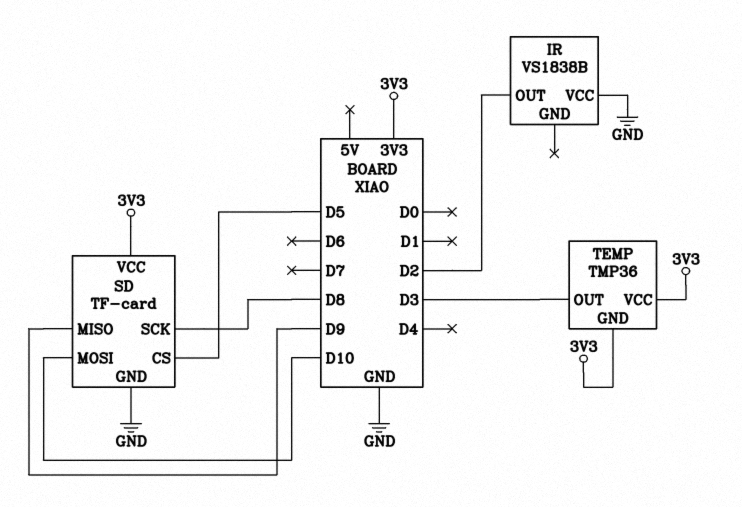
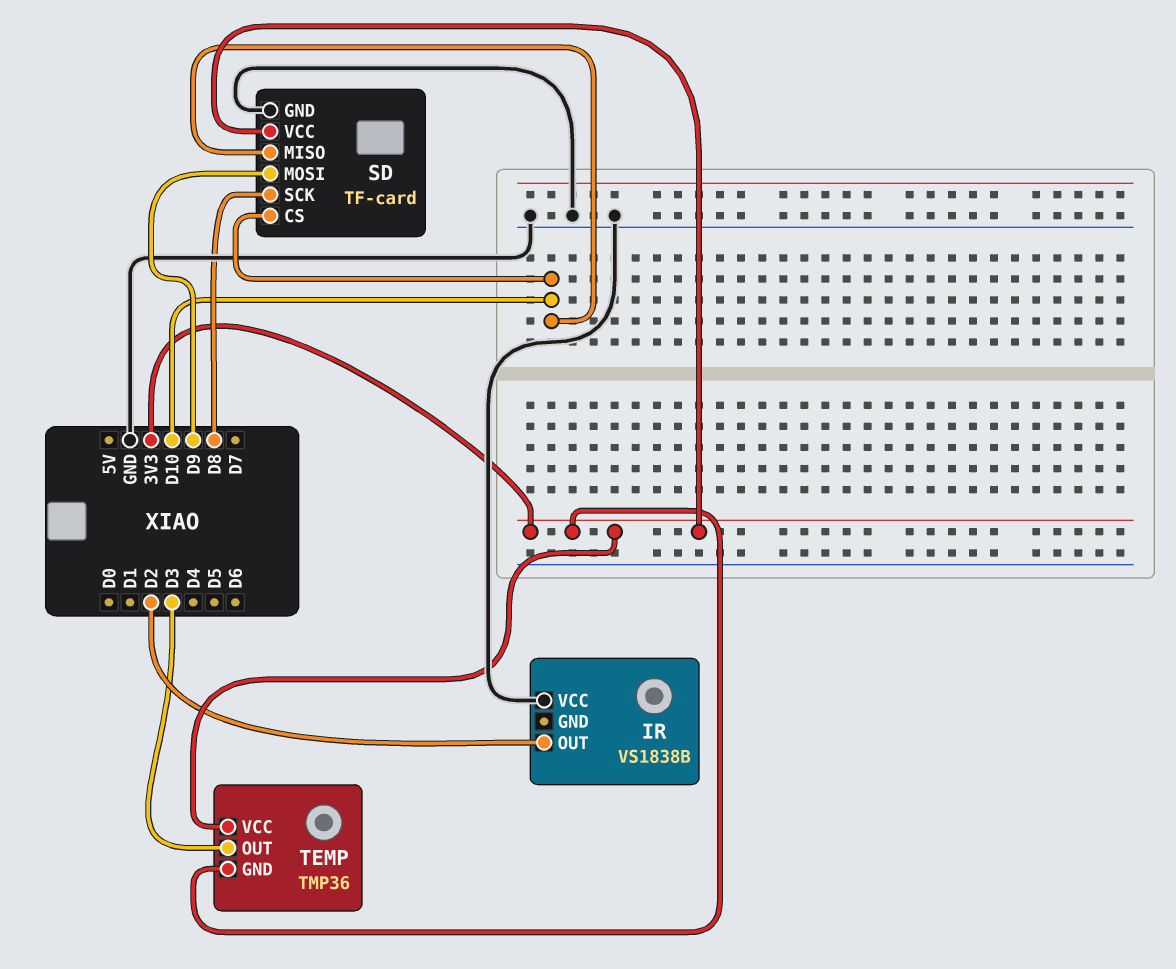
SD pin CS: D5 -> D10
SD pin MISO: D9 -> D10
SD pin MOSI: D10 -> D9

